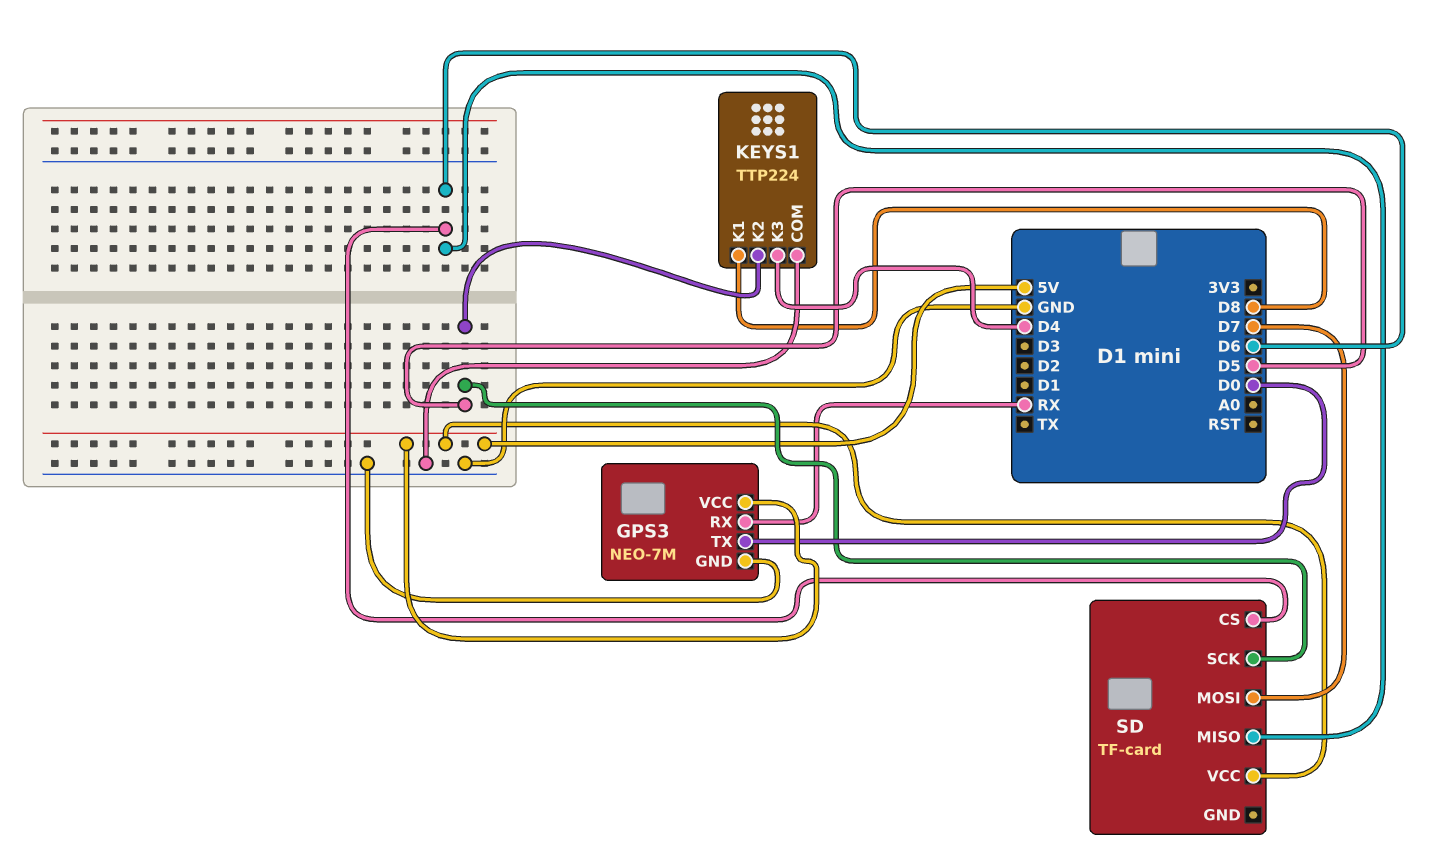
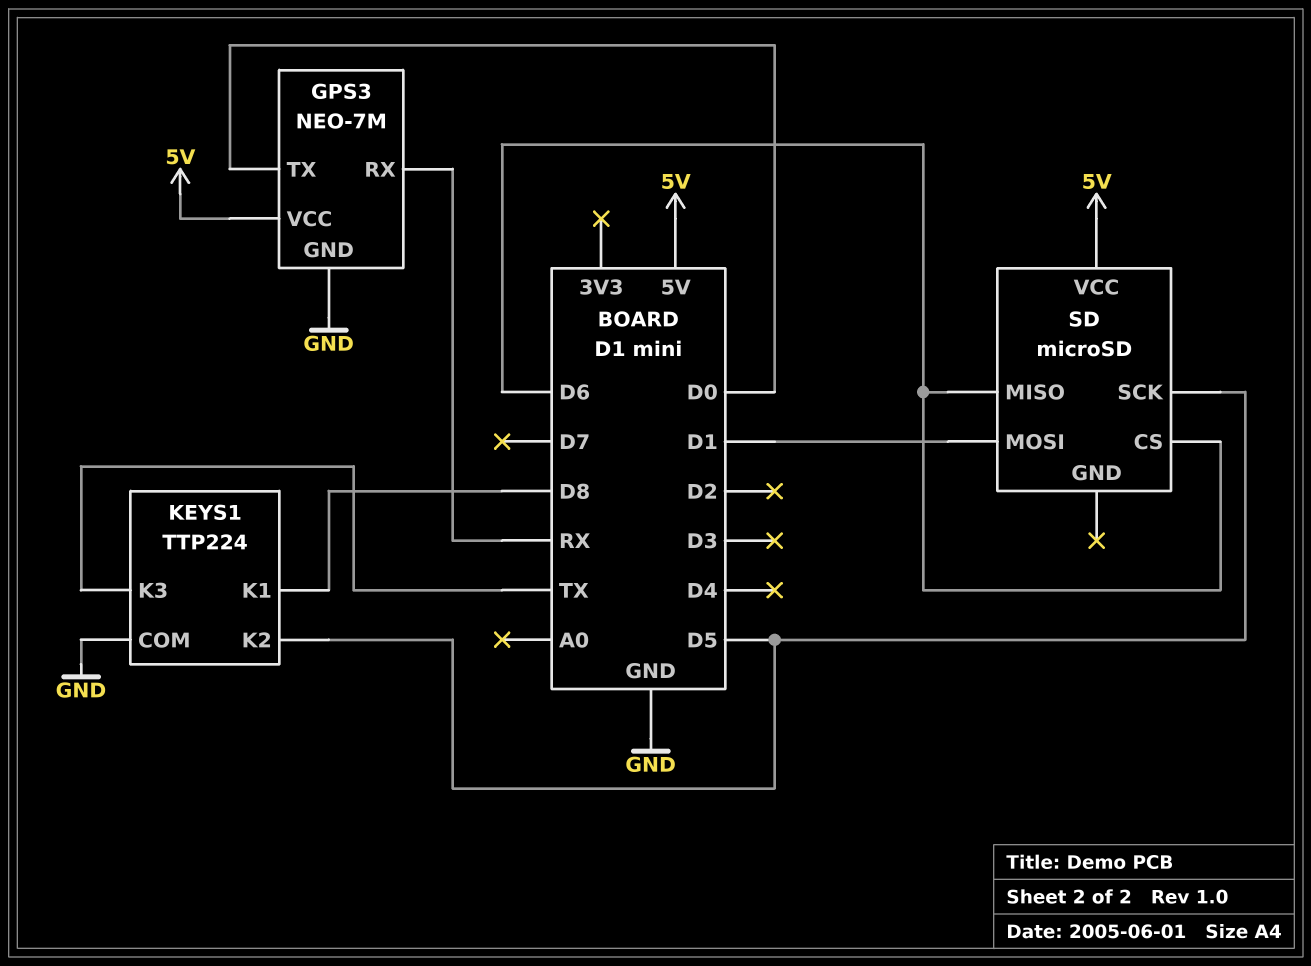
KEYS1 pin K3: D4 -> TX
SD: TF-card -> microSD
SD pin MOSI: D7 -> D1

